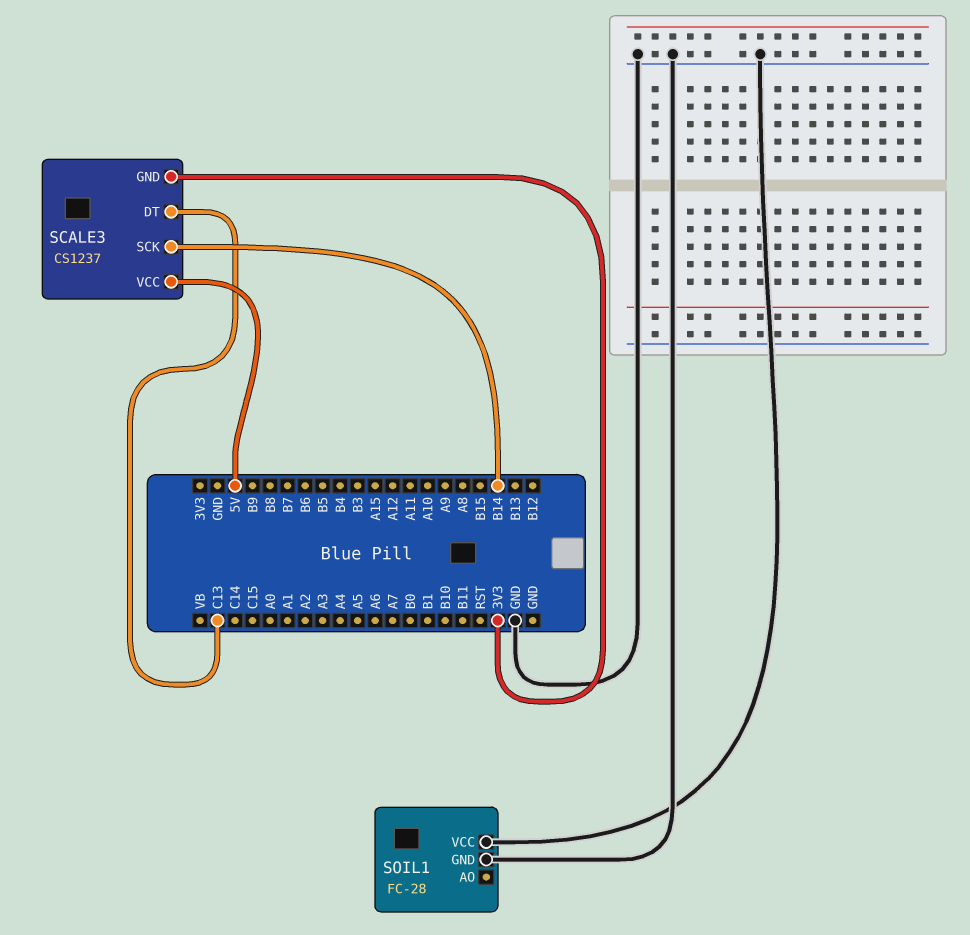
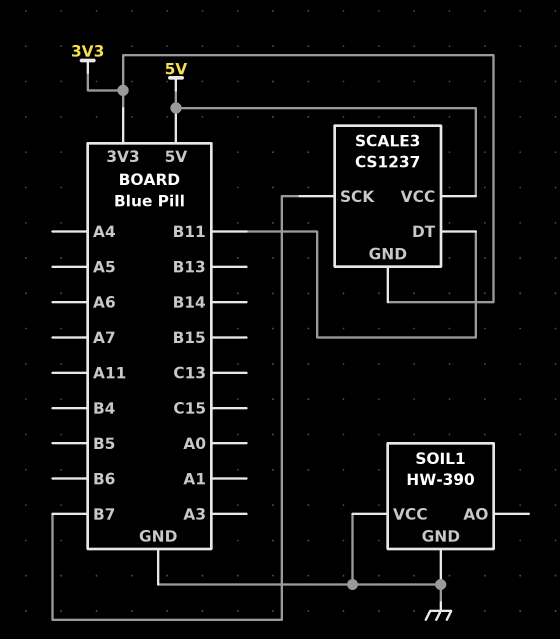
SCALE3 pin DT: C13 -> B11
SCALE3 pin SCK: B14 -> B7
SOIL1: FC-28 -> HW-390

